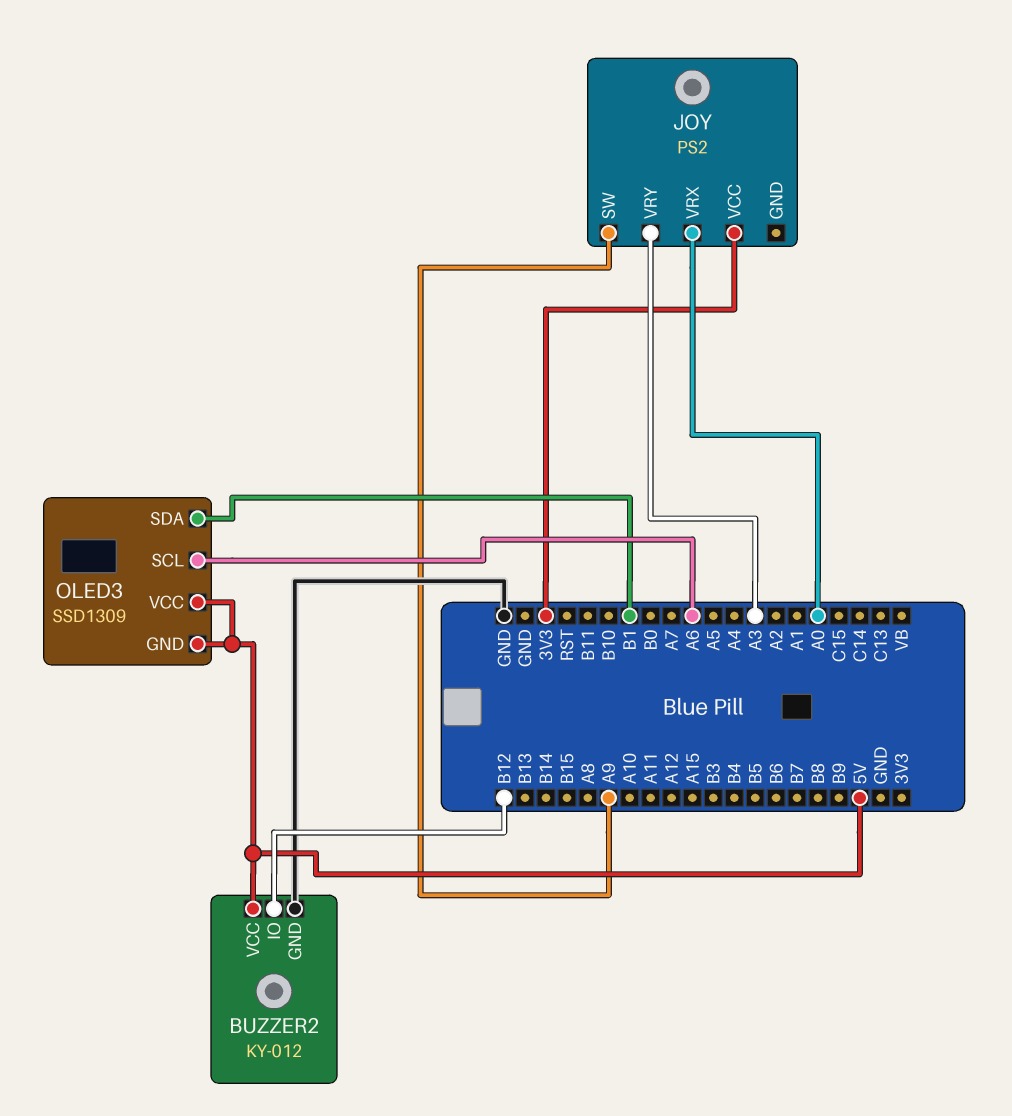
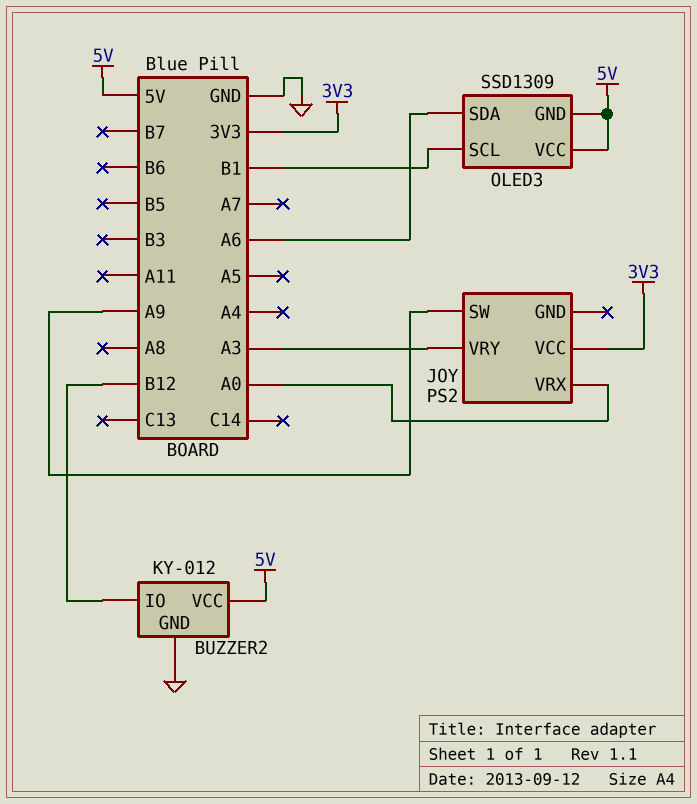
OLED3 pin SCL: A6 -> B1
OLED3 pin SDA: B1 -> A6

